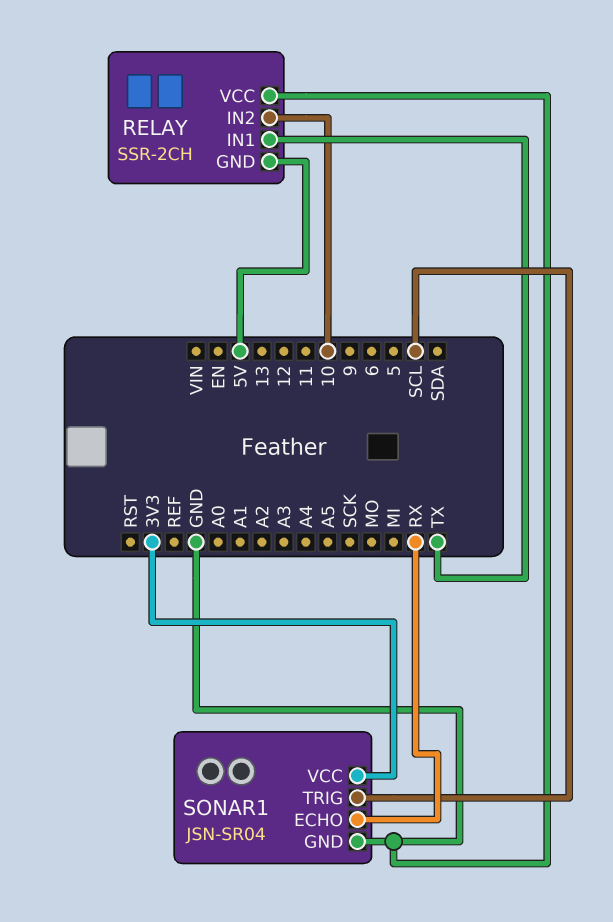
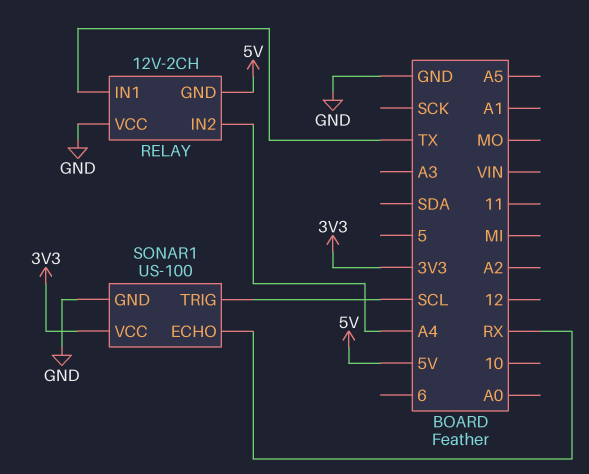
RELAY: SSR-2CH -> 12V-2CH
RELAY pin IN2: 10 -> A4
SONAR1: JSN-SR04 -> US-100

